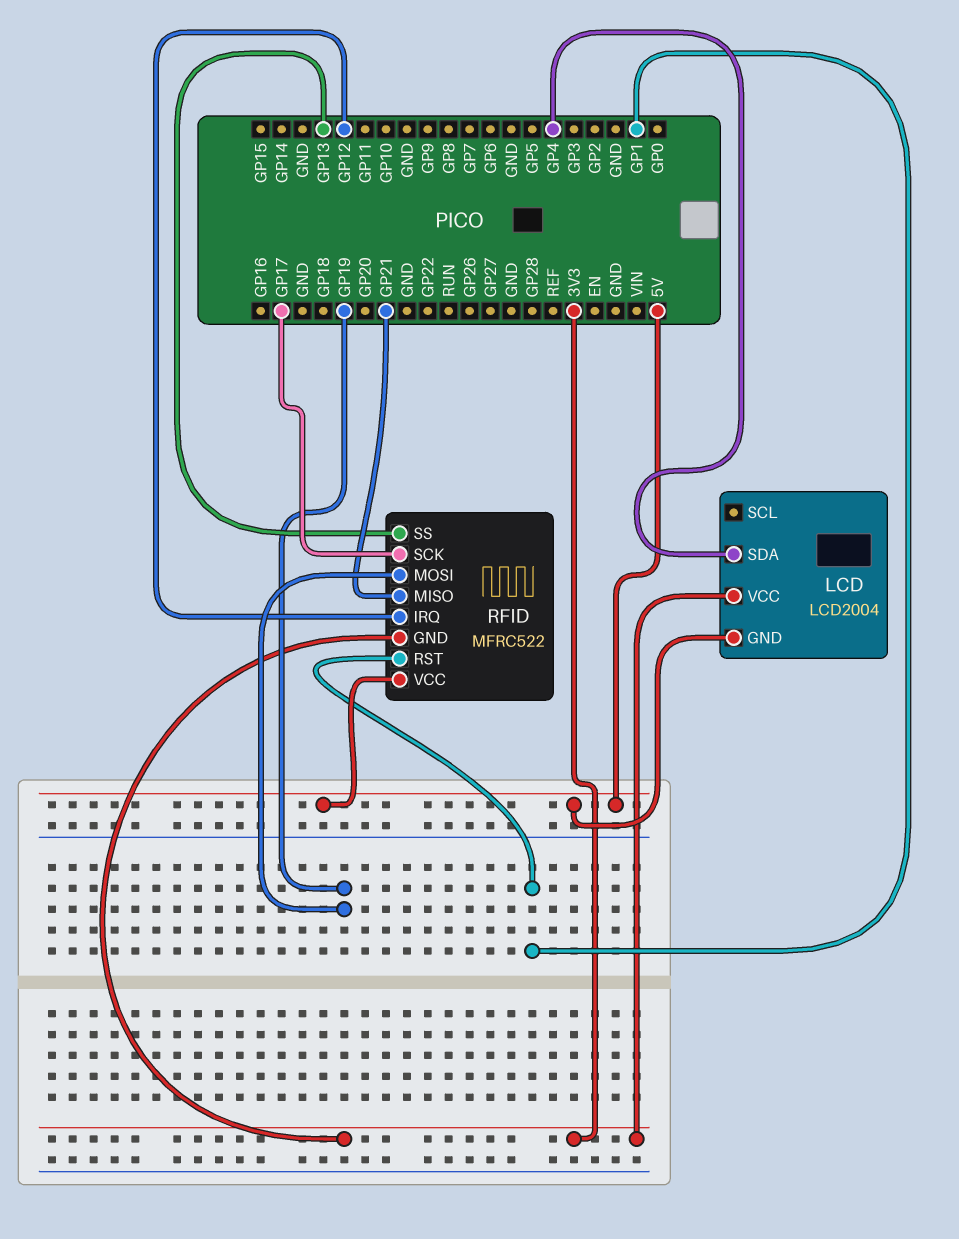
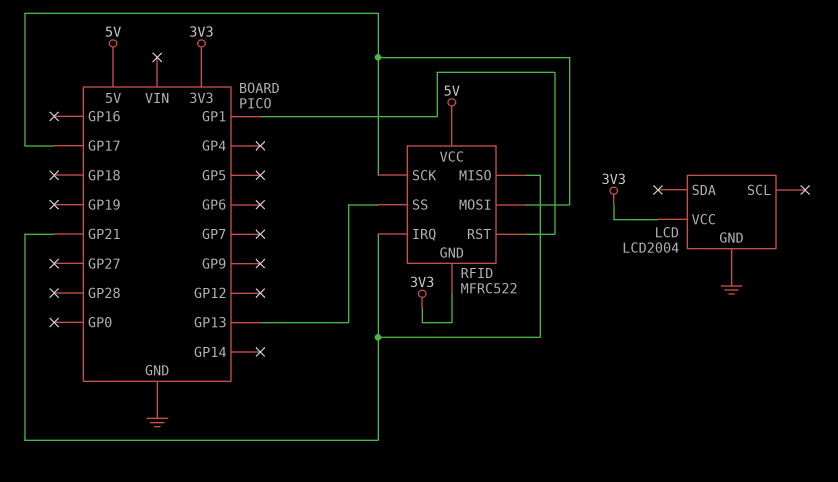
LCD pin GND: 5V -> GND
LCD pin SDA: GP4 -> none
RFID pin IRQ: GP12 -> GP21
RFID pin MOSI: GP19 -> GP17

